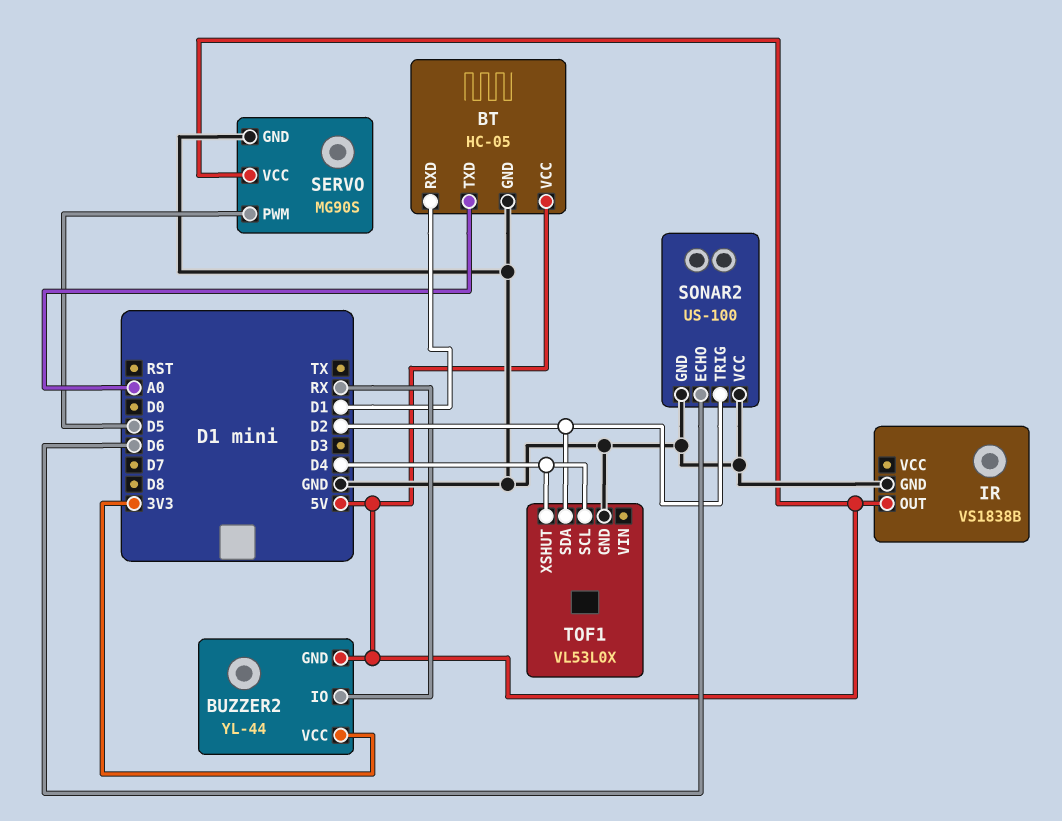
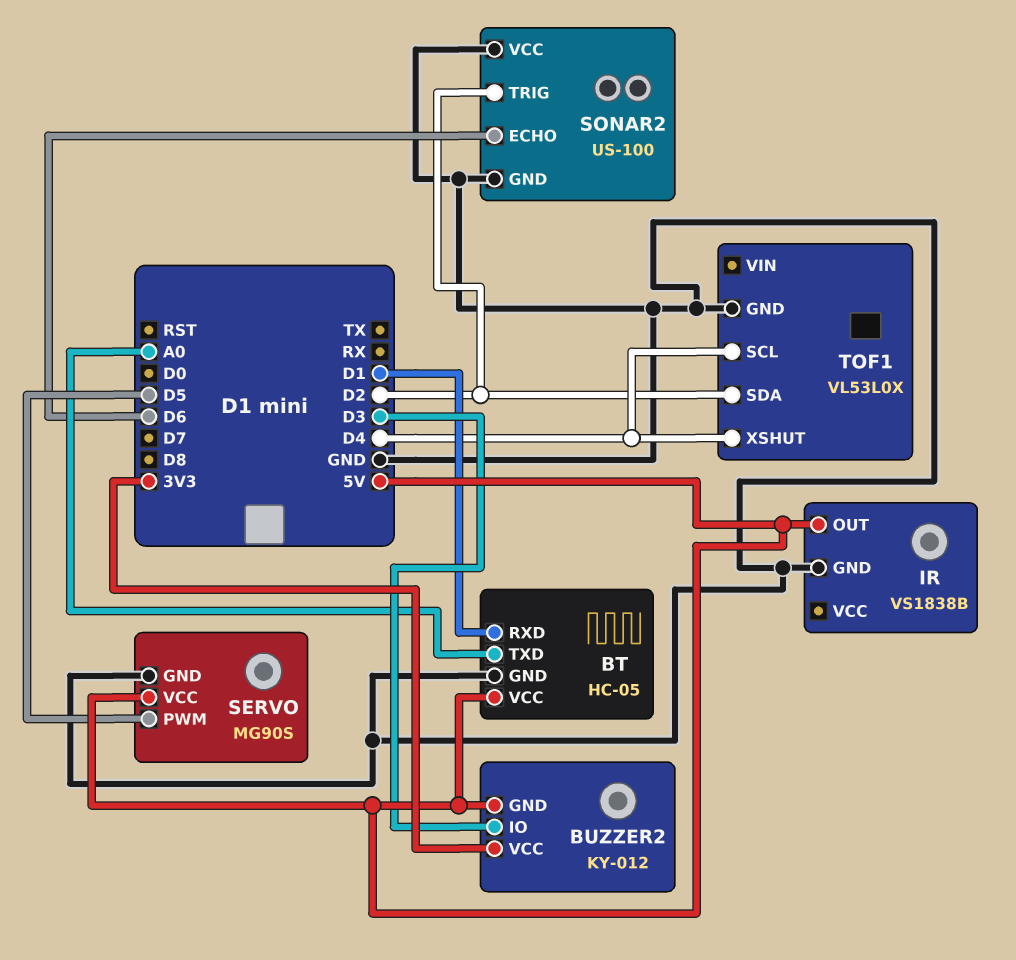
BUZZER2: YL-44 -> KY-012
BUZZER2 pin IO: RX -> D3

